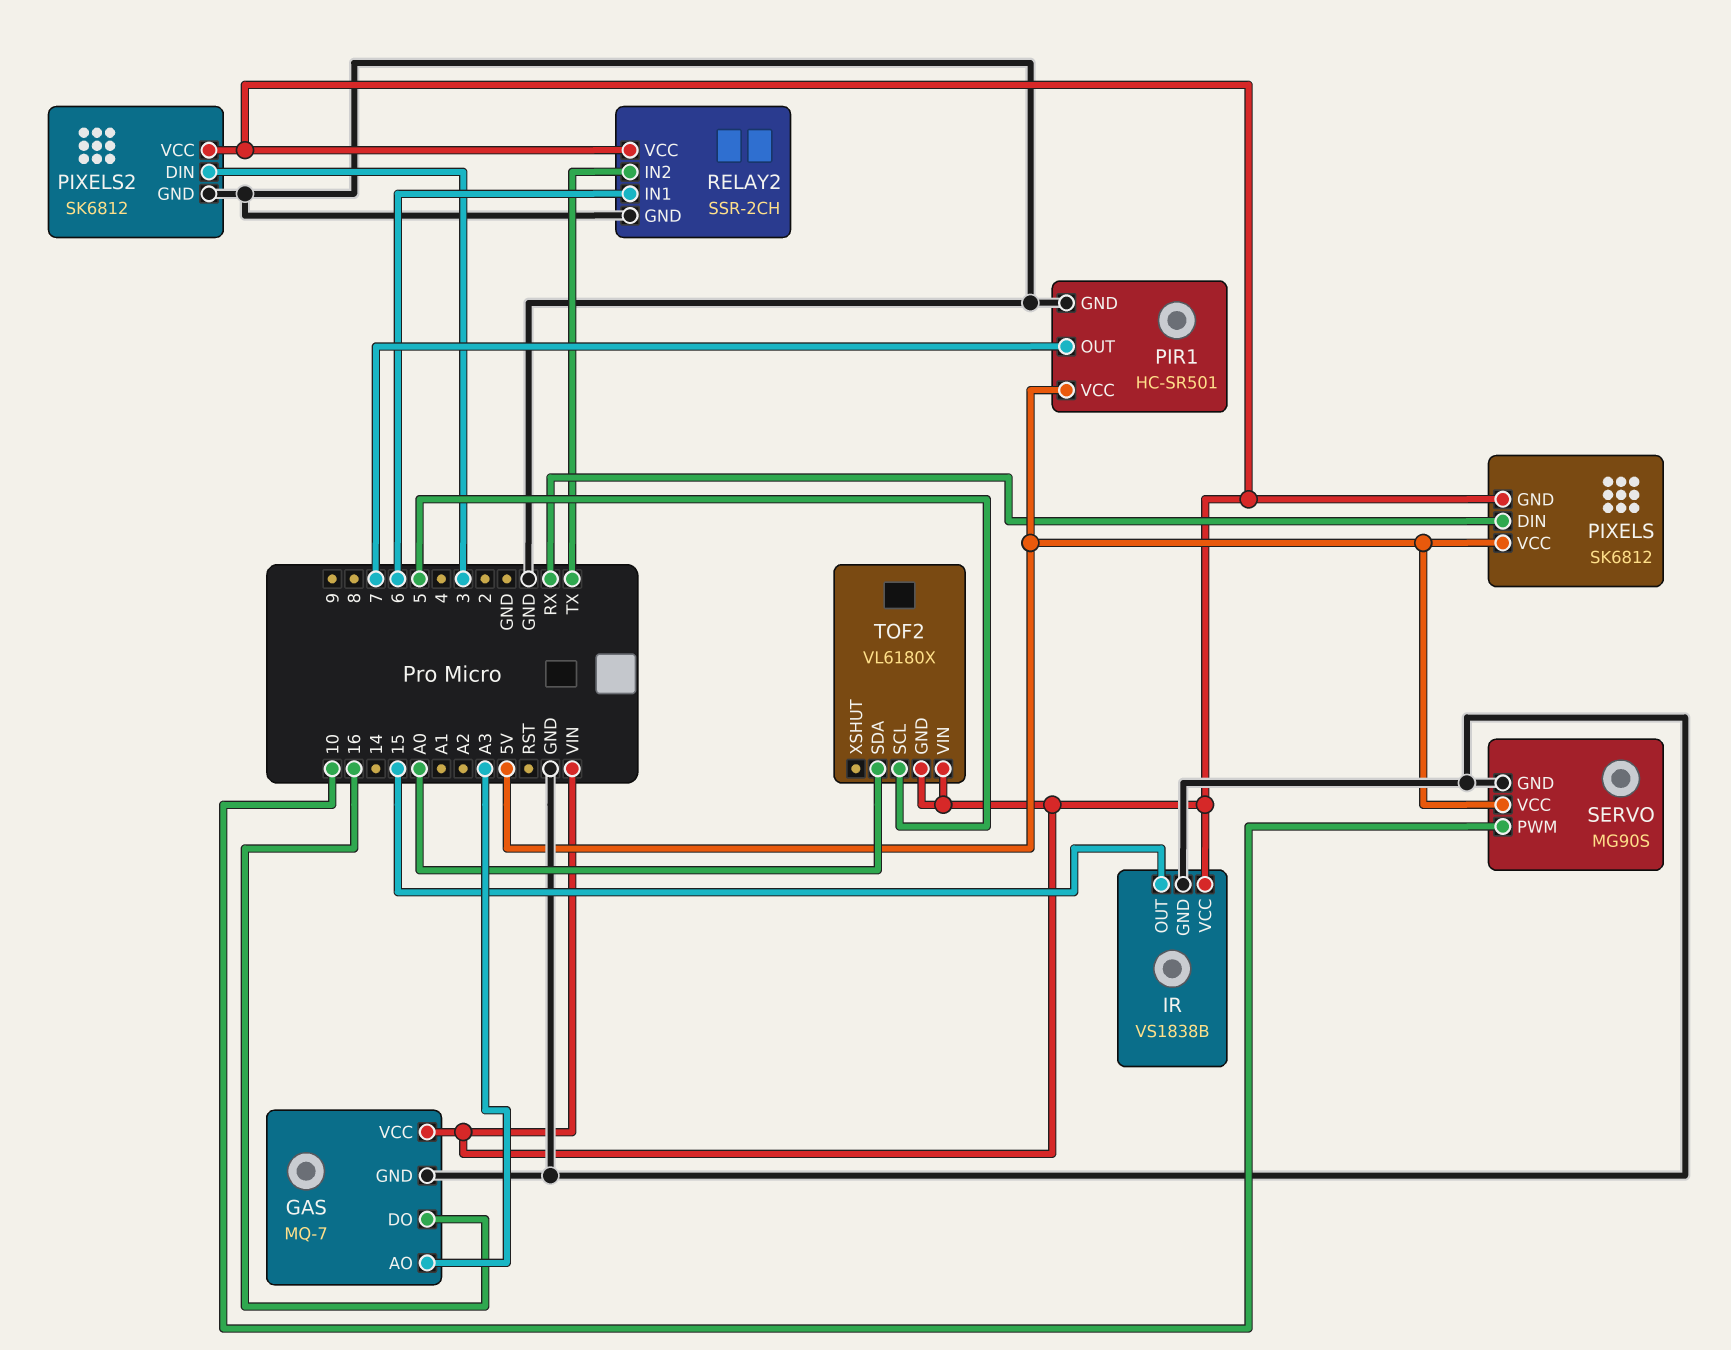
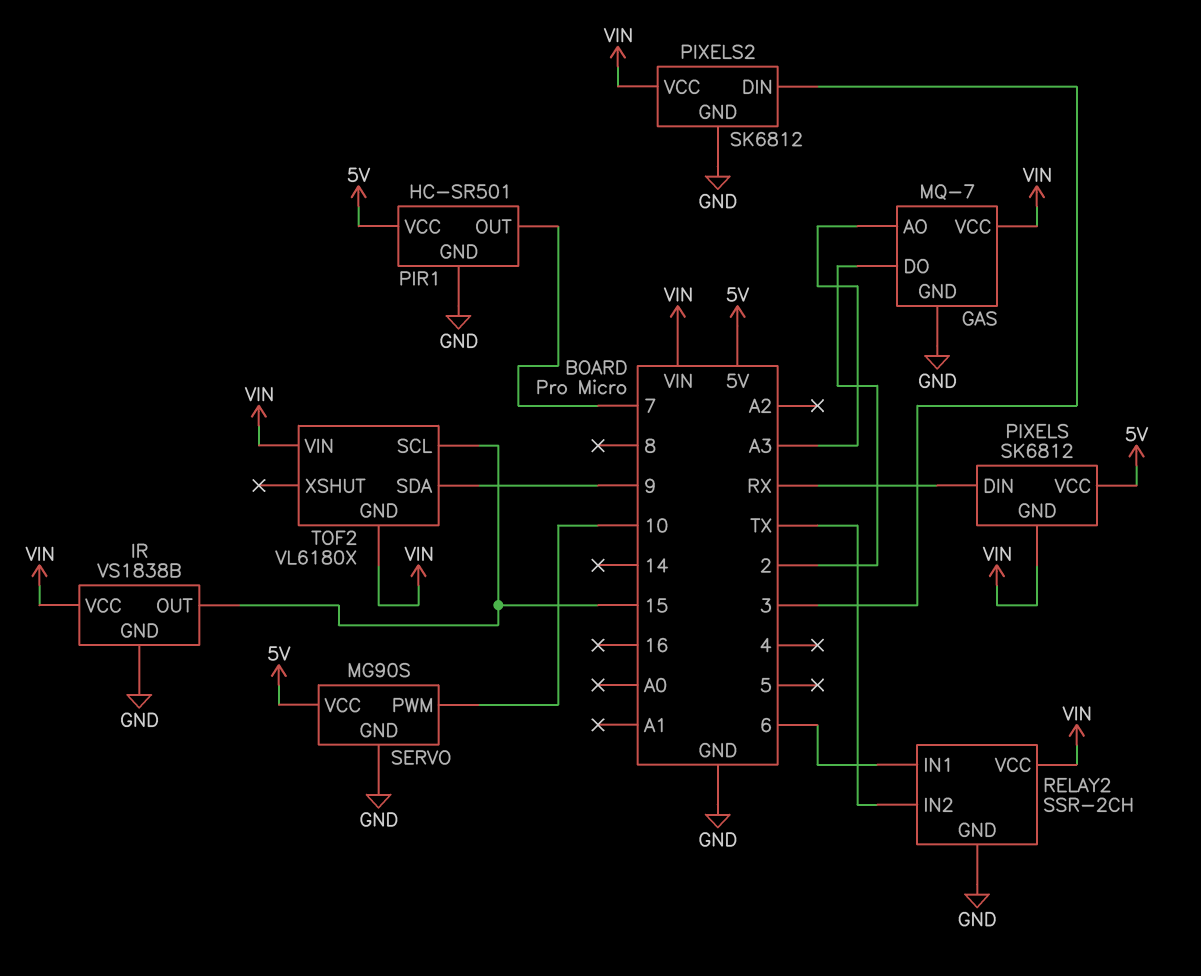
GAS pin DO: 16 -> 2
TOF2 pin SCL: 5 -> 15
TOF2 pin SDA: A0 -> 9

